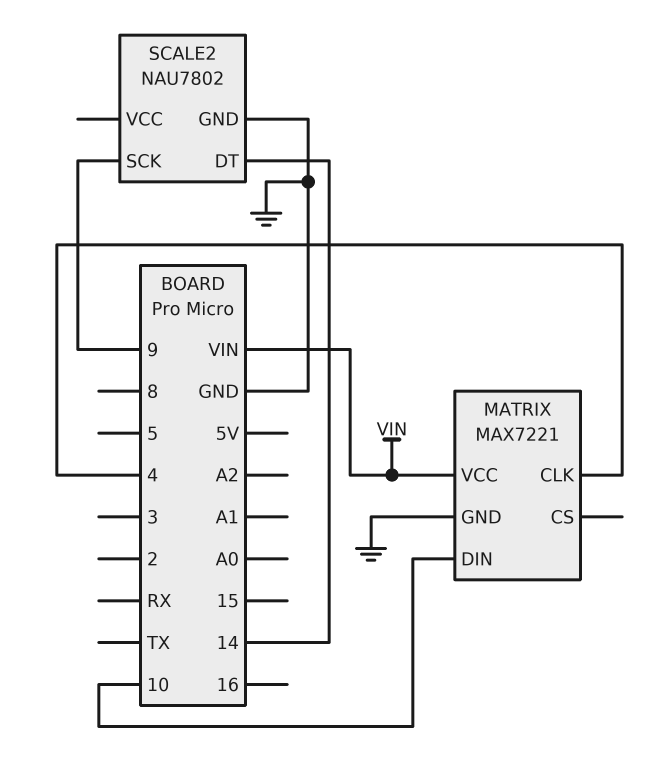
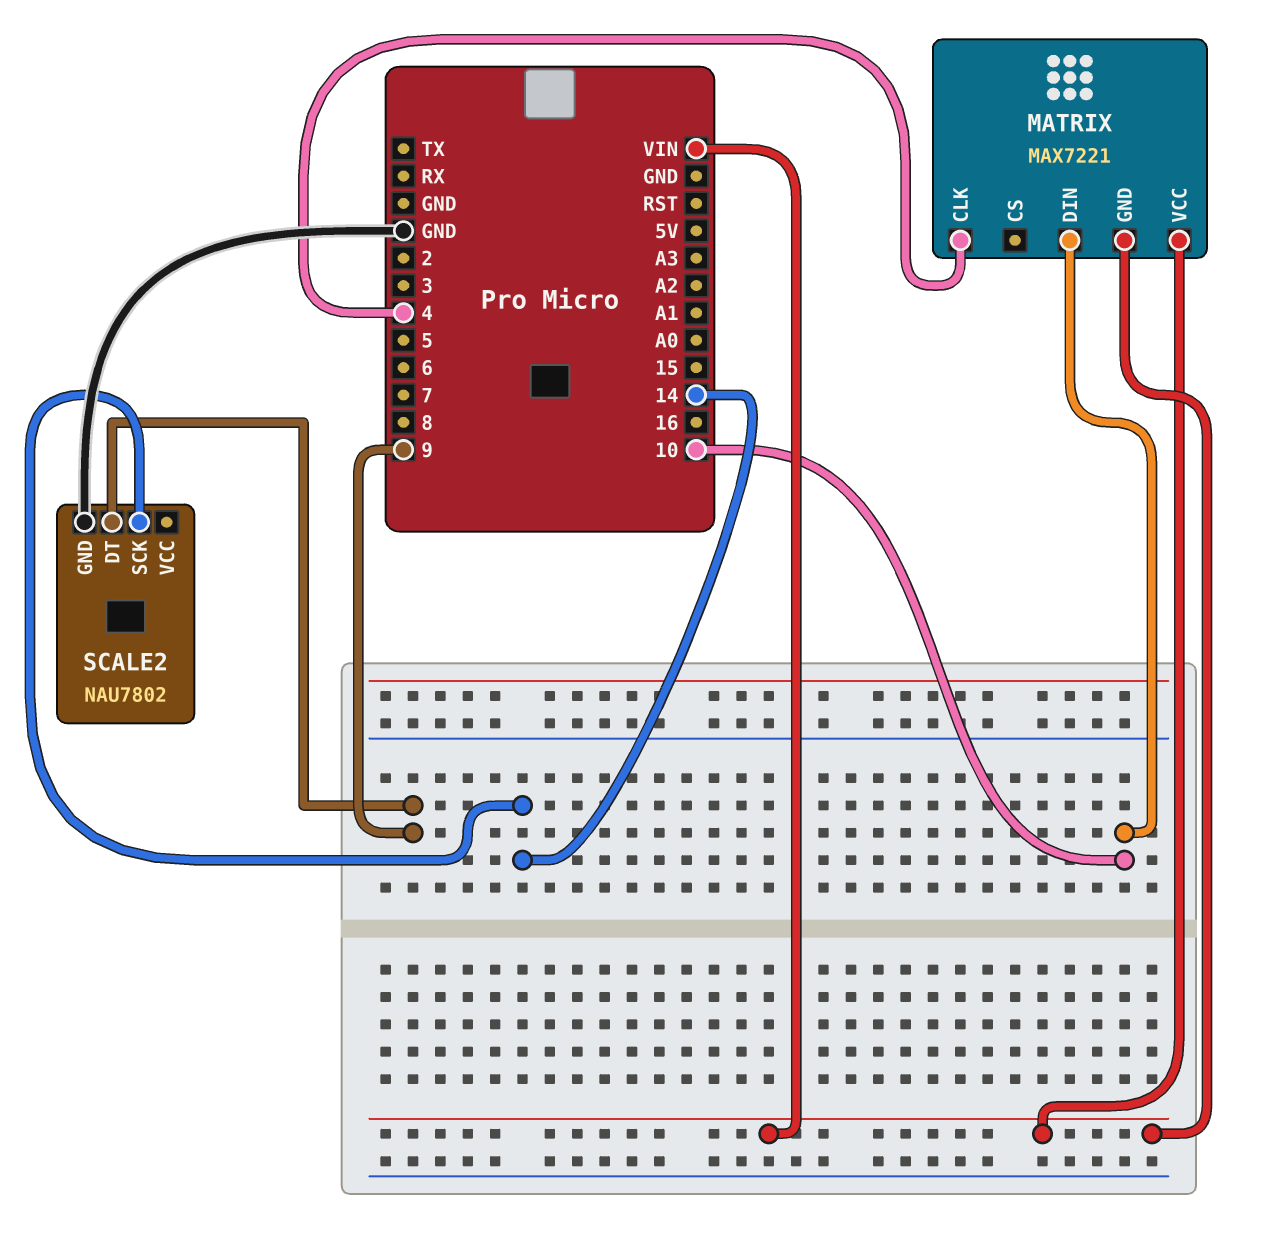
MATRIX pin GND: GND -> VIN
SCALE2 pin DT: 14 -> 9
SCALE2 pin SCK: 9 -> 14

